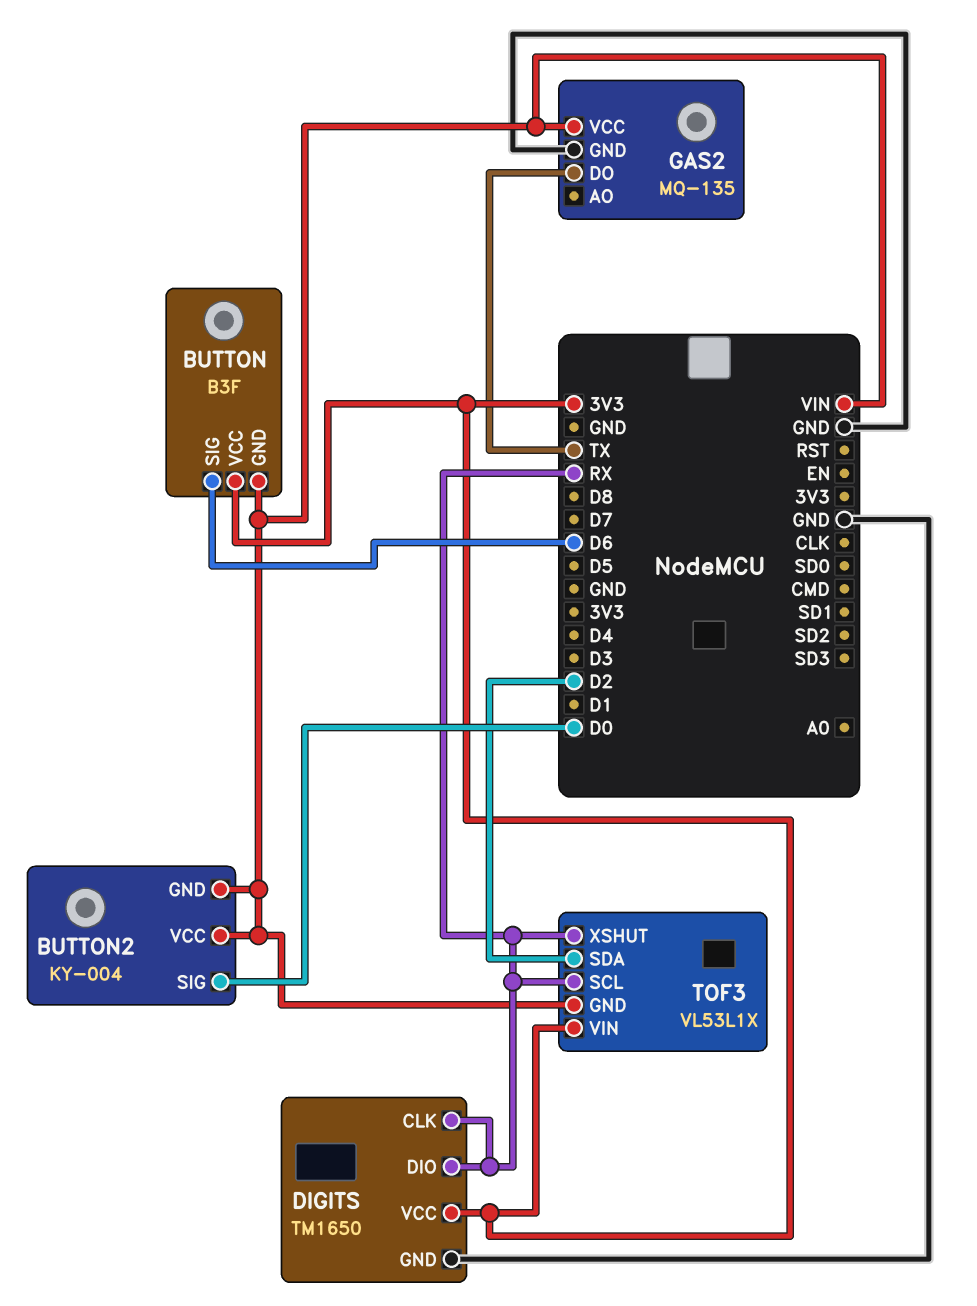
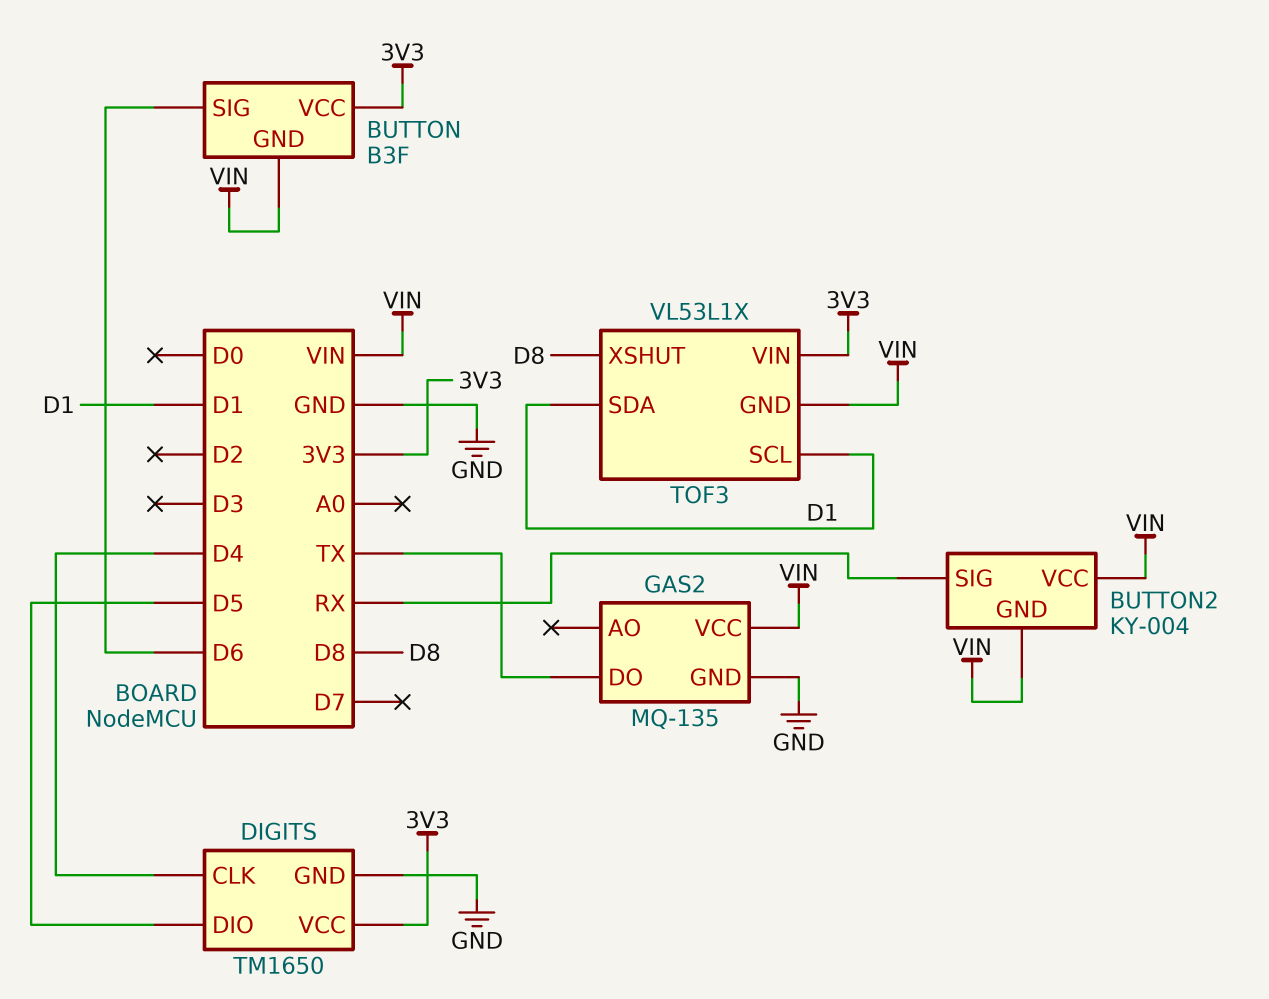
BUTTON2 pin SIG: D0 -> RX
DIGITS pin CLK: RX -> D4
DIGITS pin DIO: RX -> D5
TOF3 pin SCL: RX -> D1
TOF3 pin SDA: D2 -> D1
TOF3 pin XSHUT: RX -> D8

